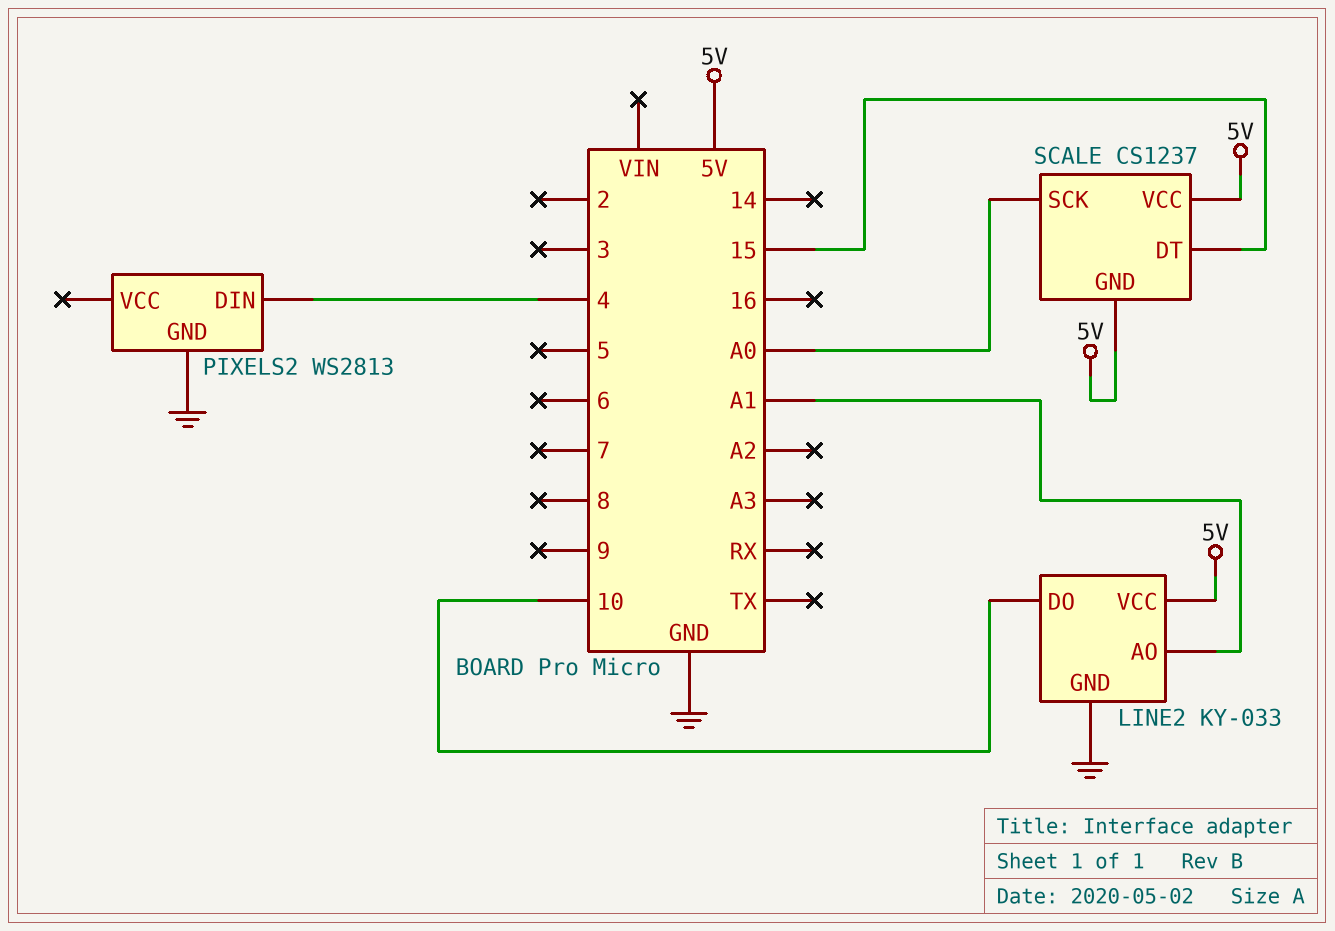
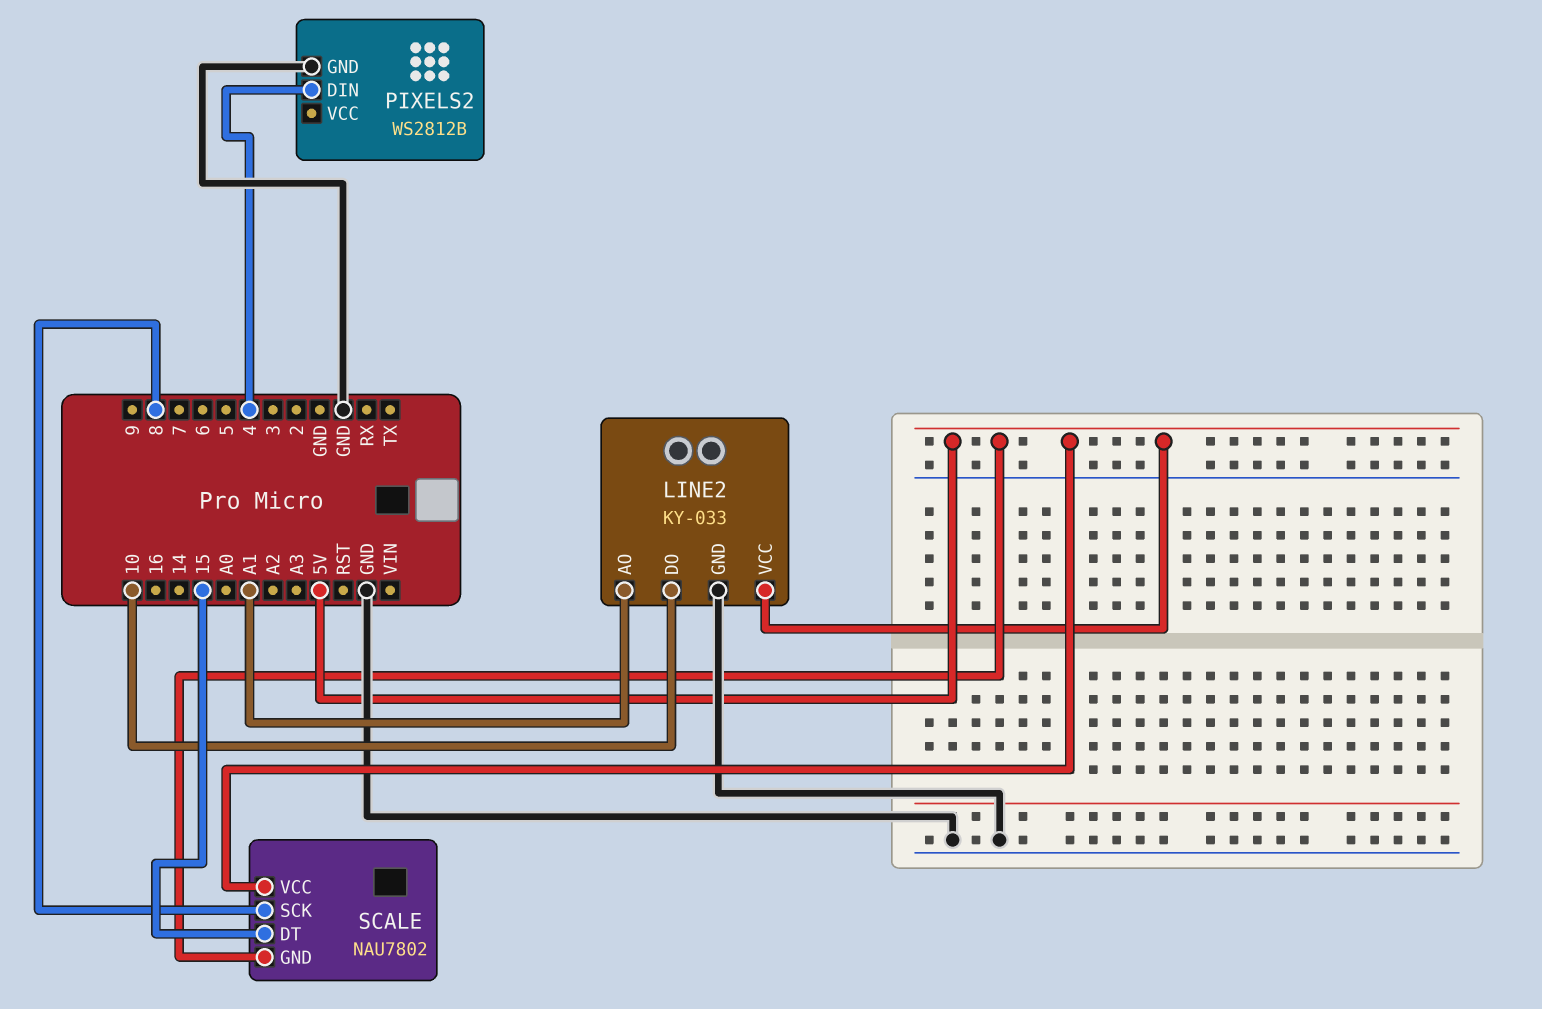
PIXELS2: WS2813 -> WS2812B
SCALE: CS1237 -> NAU7802
SCALE pin SCK: A0 -> 8

